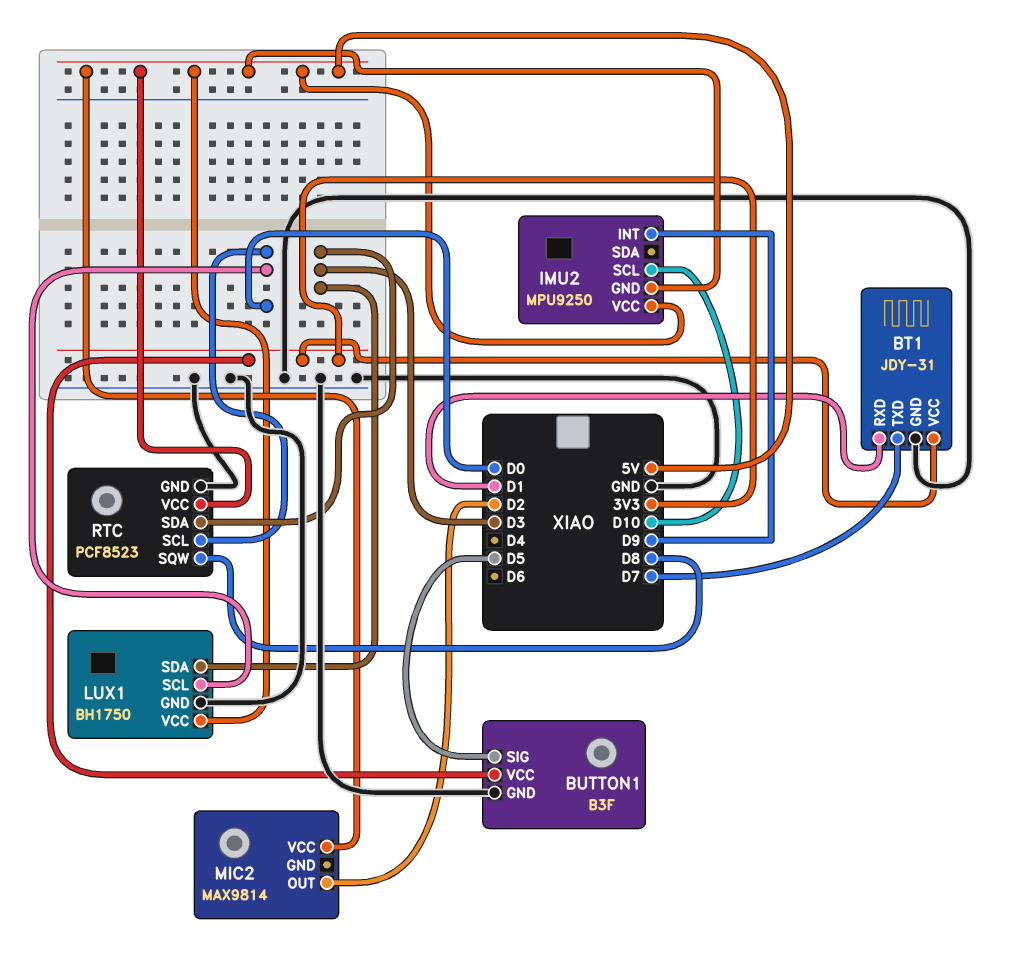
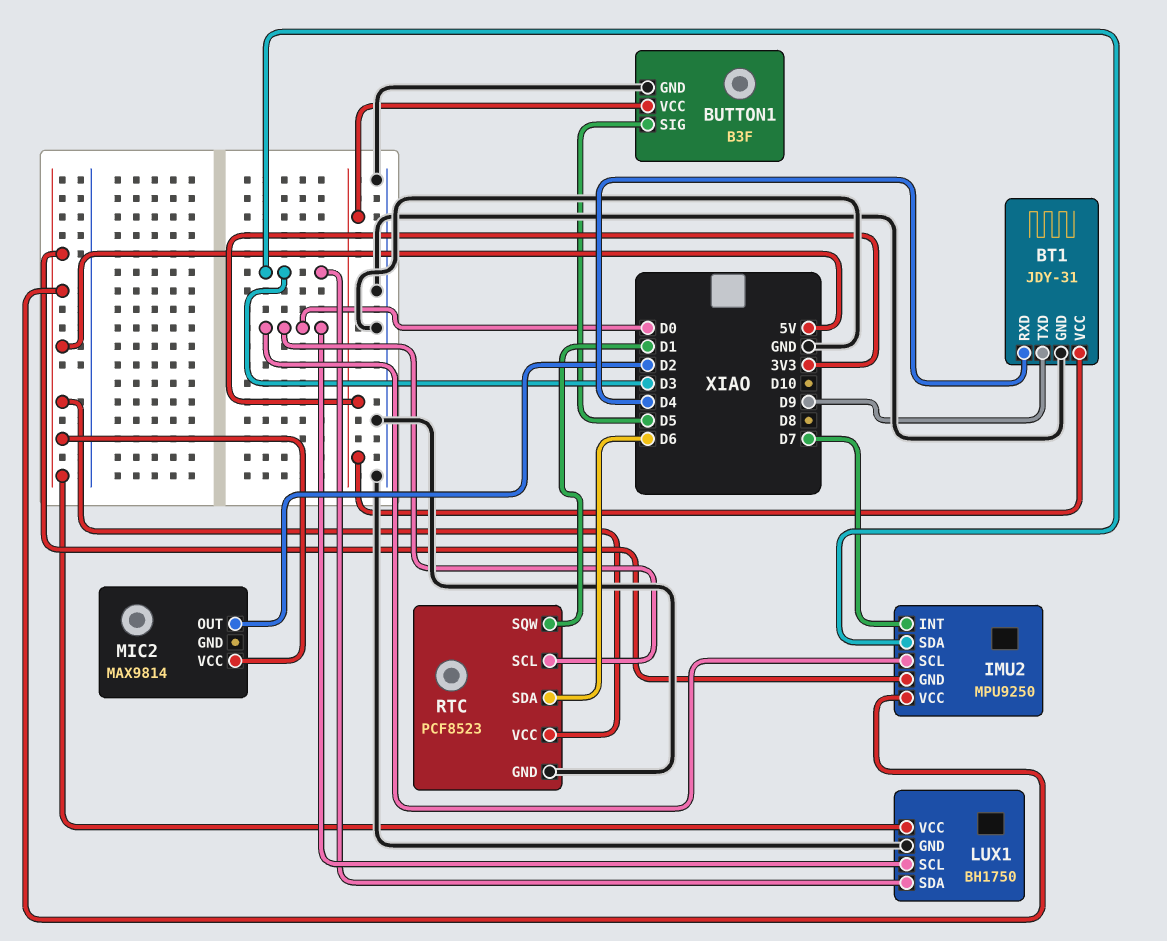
BT1 pin RXD: D1 -> D4
BT1 pin TXD: D7 -> D9
IMU2 pin INT: D9 -> D7
IMU2 pin SCL: D10 -> D0
IMU2 pin SDA: none -> D3
RTC pin SDA: D3 -> D6
RTC pin SQW: D8 -> D1

